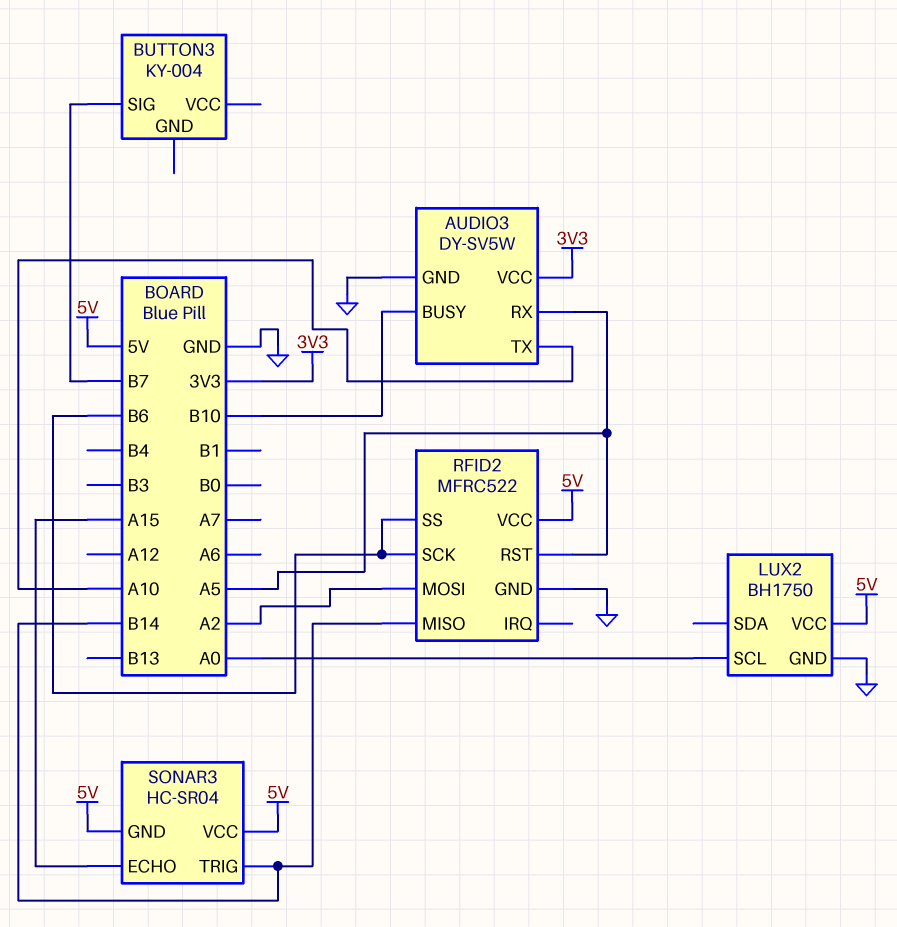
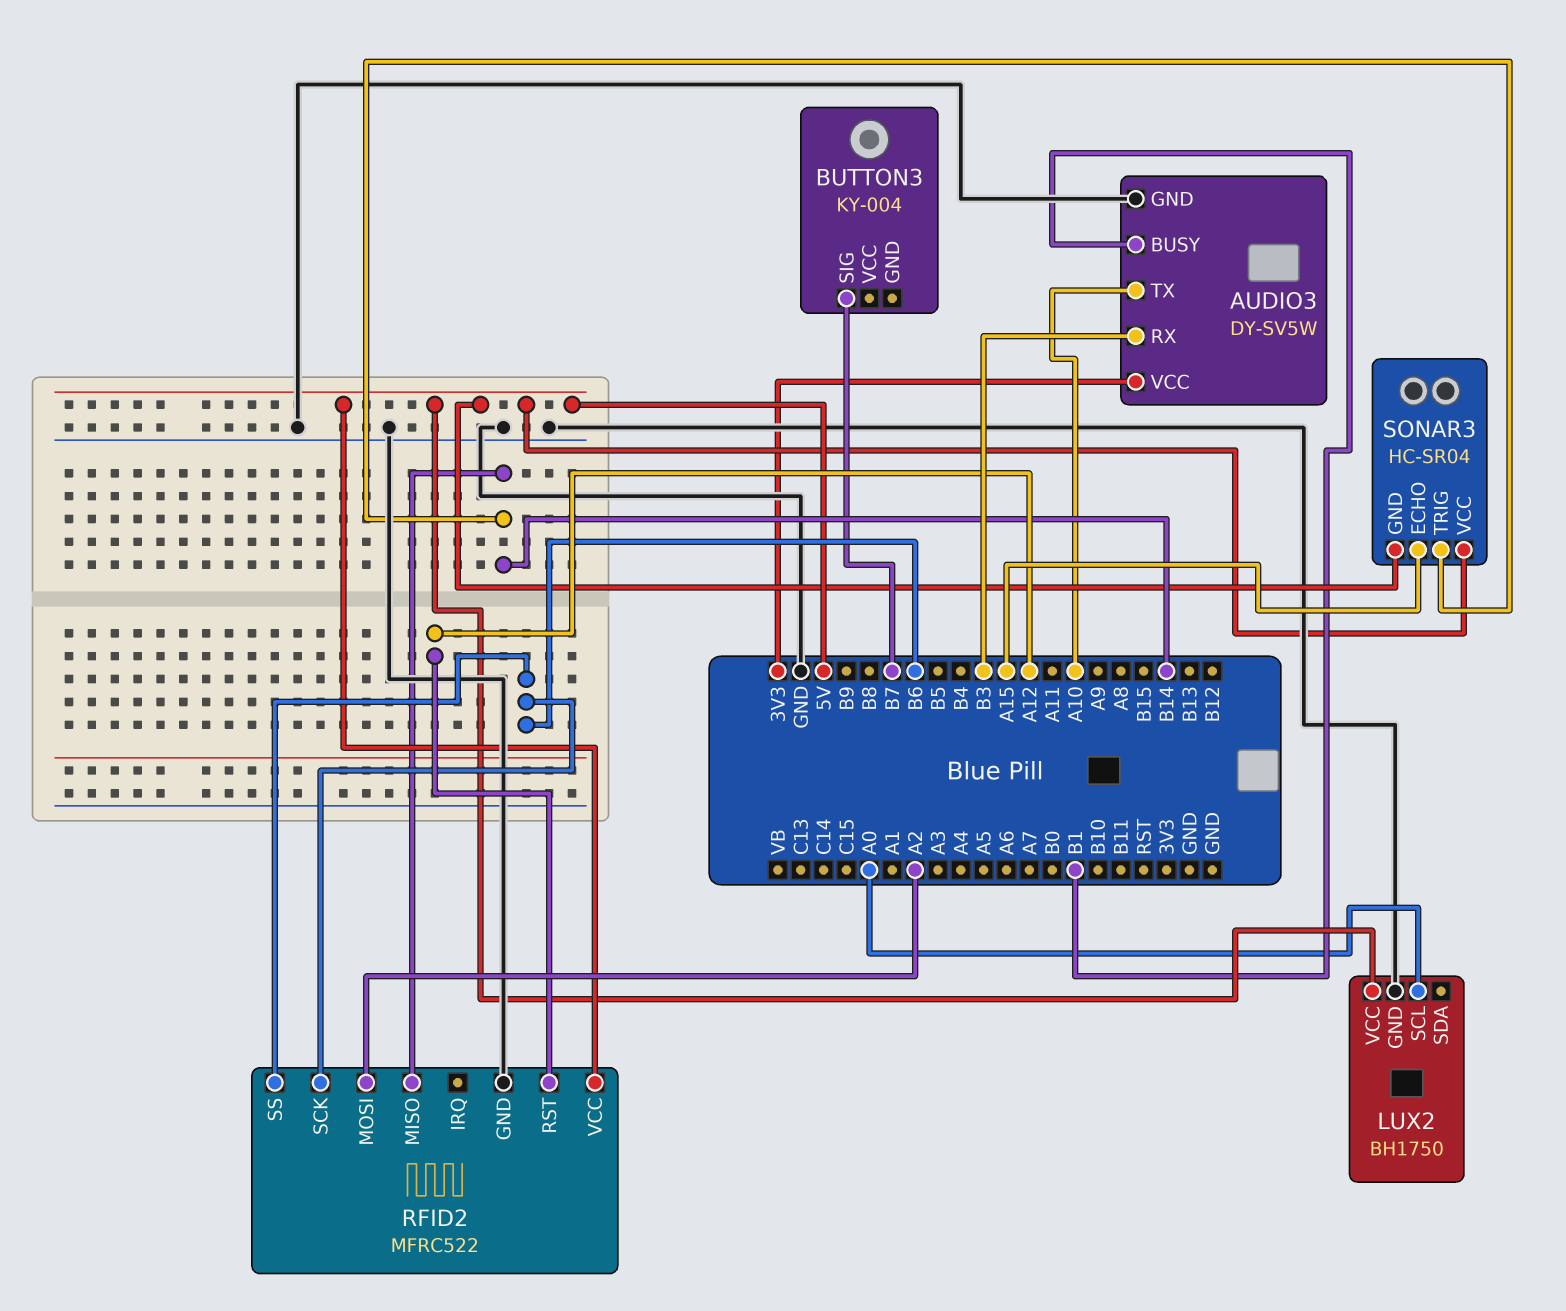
AUDIO3 pin BUSY: B10 -> B1
AUDIO3 pin RX: A5 -> B3
RFID2 pin RST: A5 -> A12

